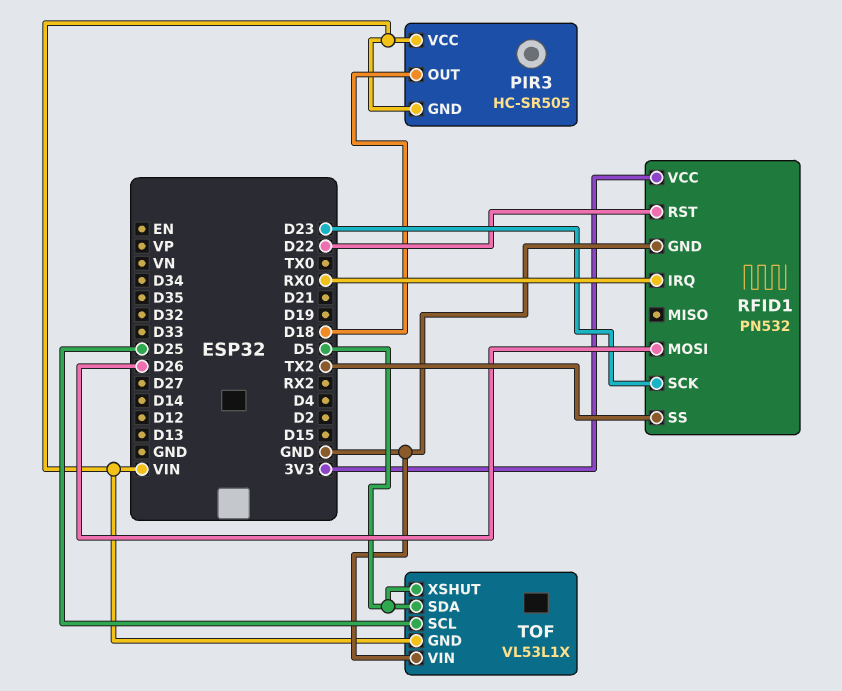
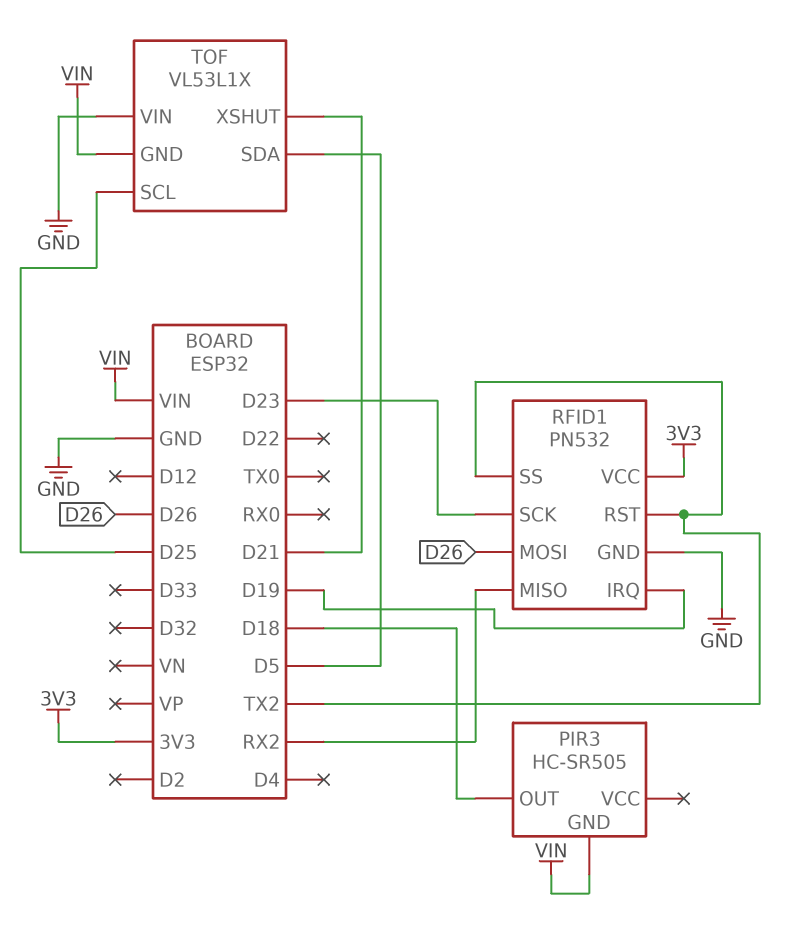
PIR3 pin VCC: VIN -> none
RFID1 pin IRQ: RX0 -> D19
RFID1 pin MISO: none -> RX2
RFID1 pin RST: D22 -> TX2
TOF pin XSHUT: D5 -> D21

